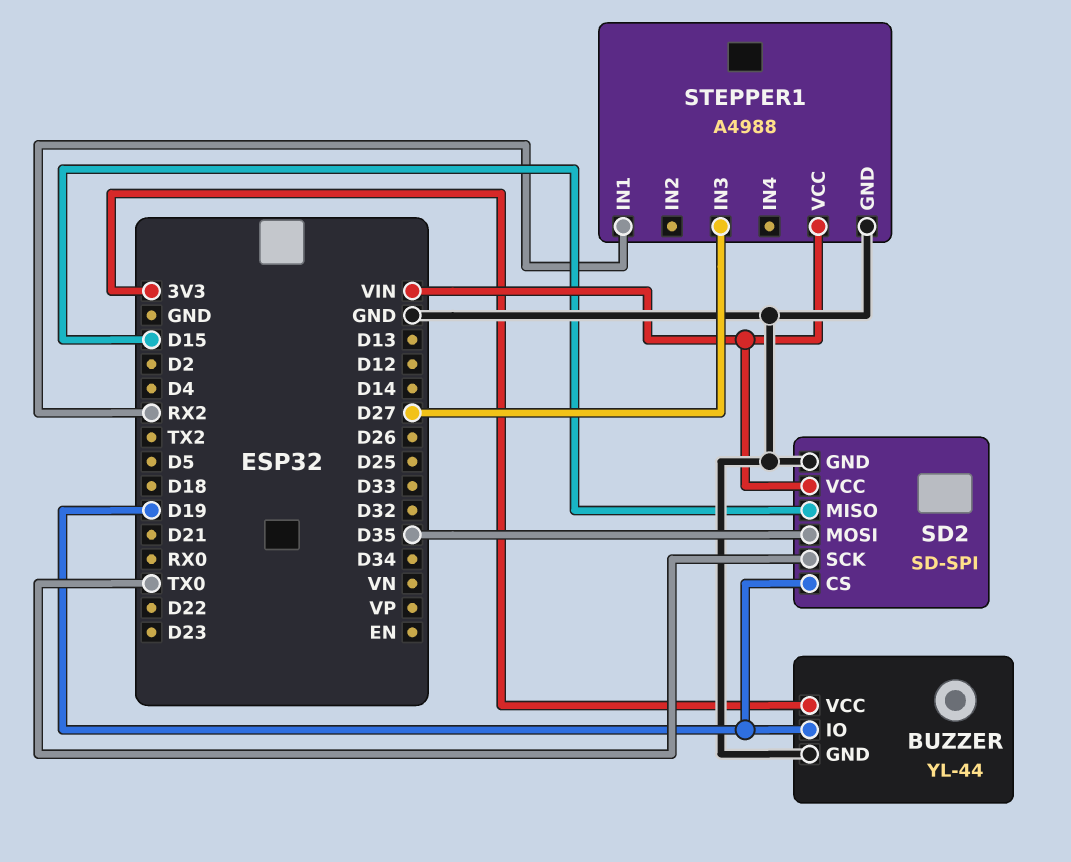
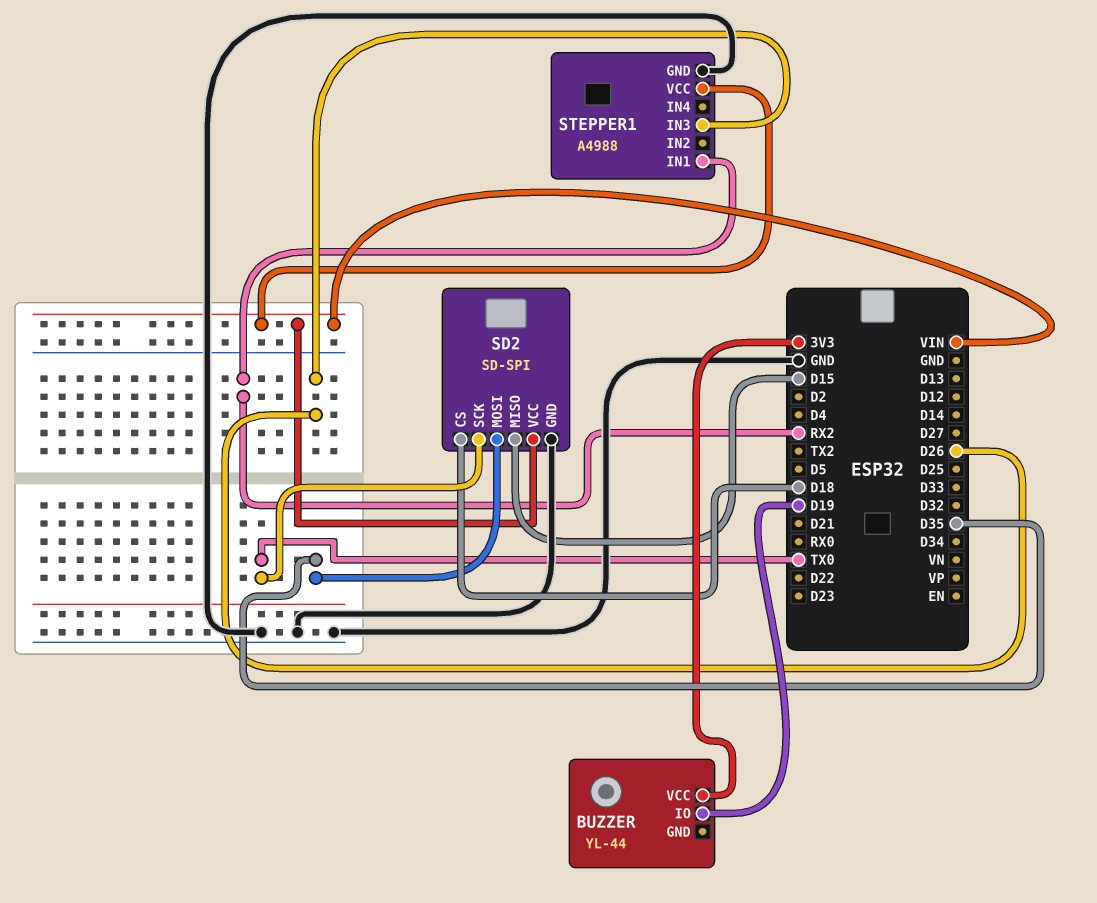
BUZZER pin GND: GND -> none
SD2 pin CS: D19 -> D18
STEPPER1 pin IN3: D27 -> D26

